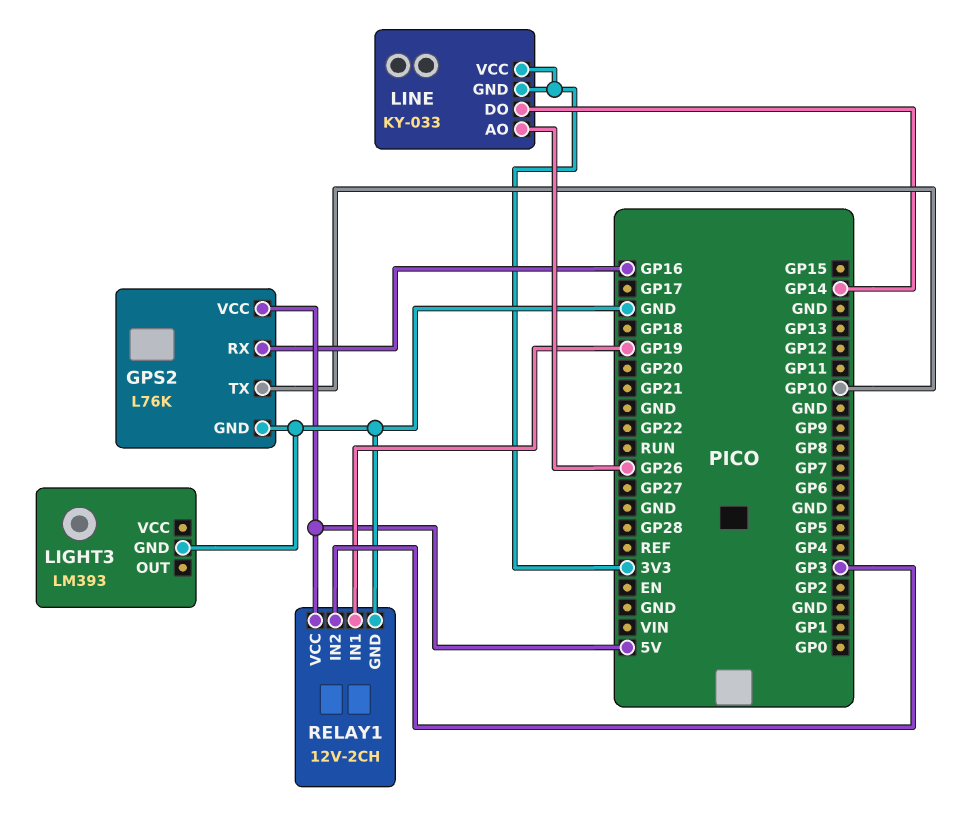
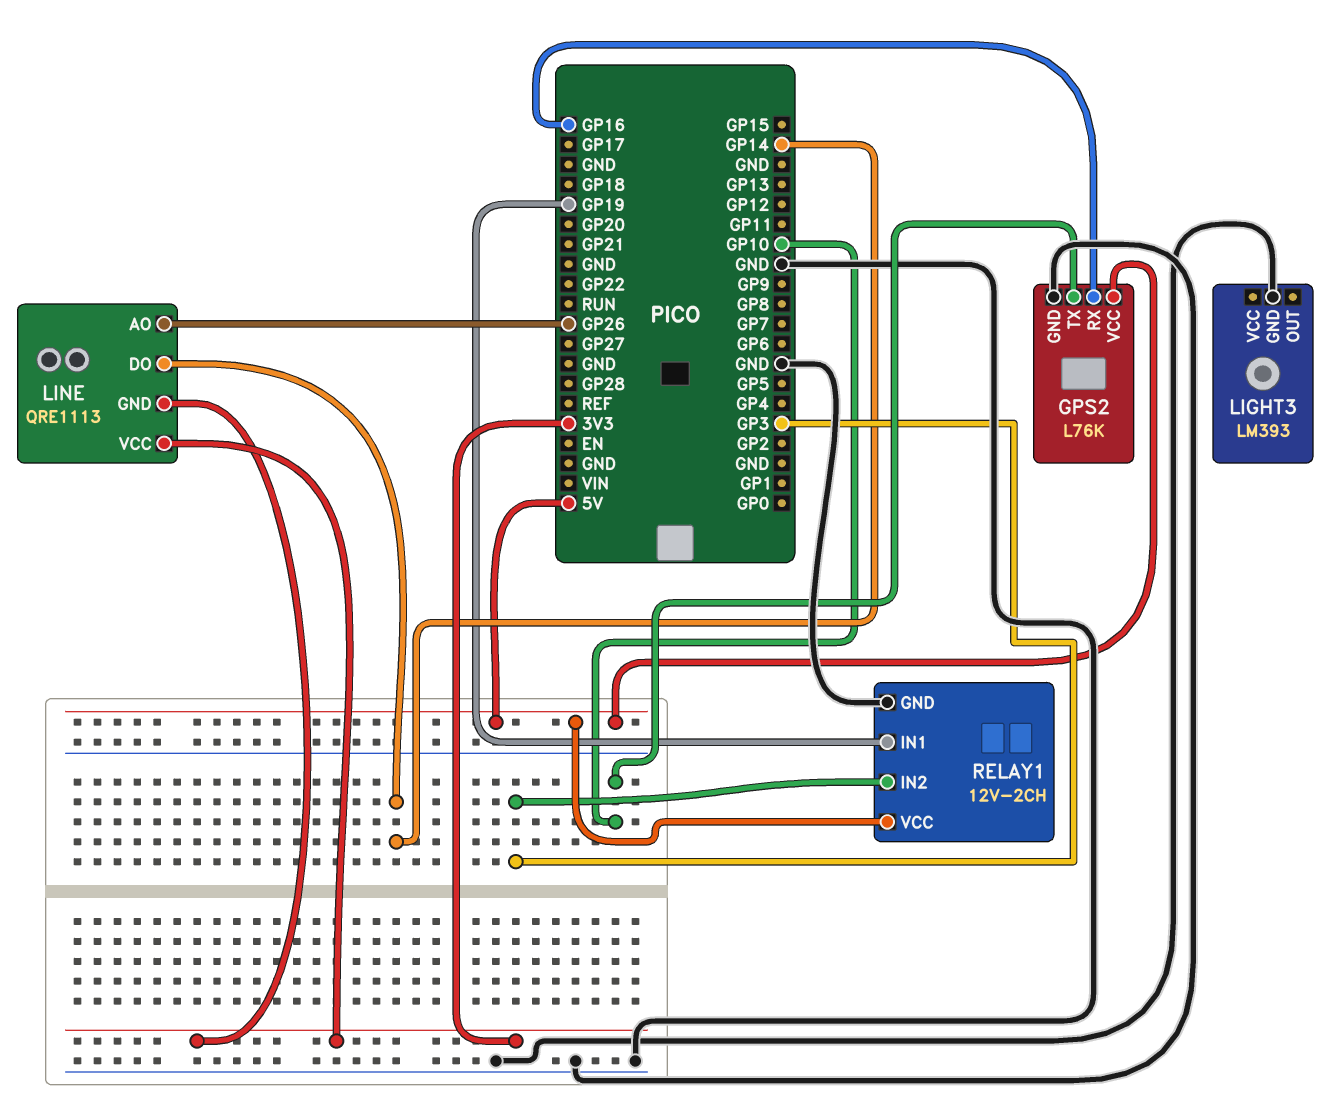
LINE: KY-033 -> QRE1113

